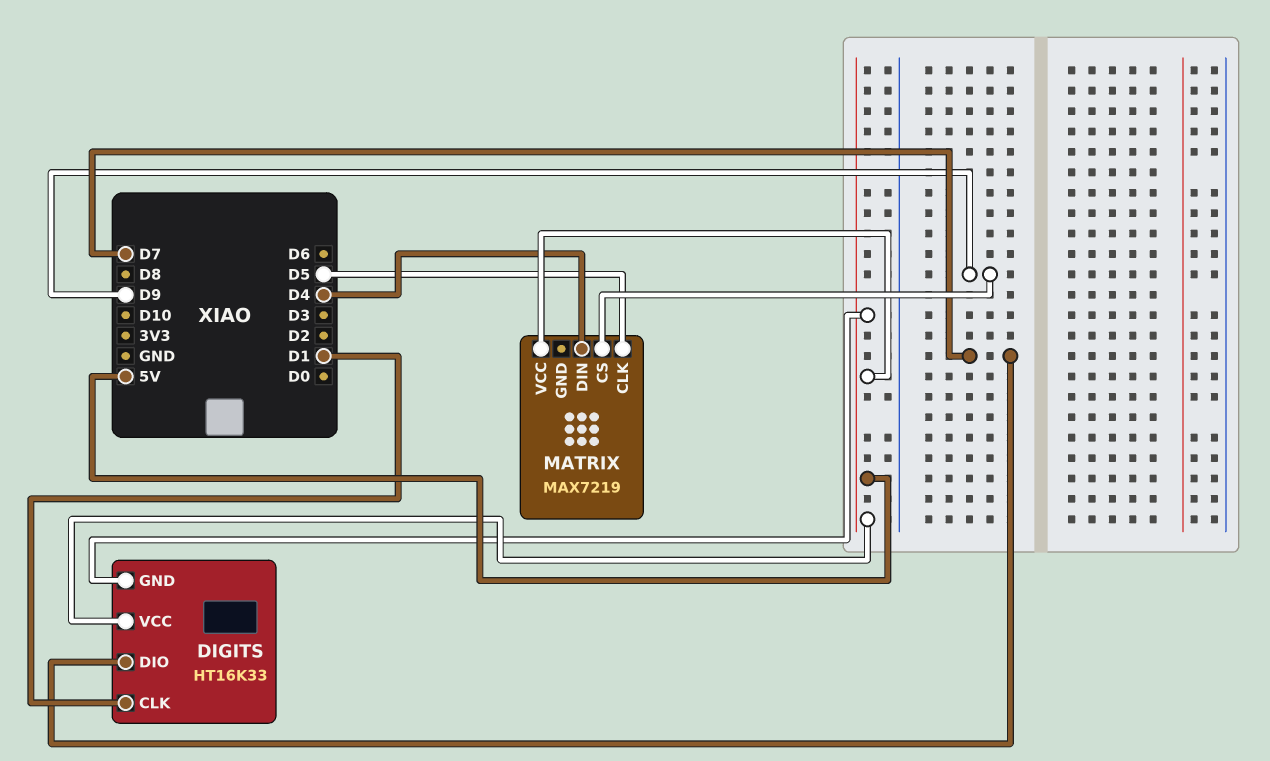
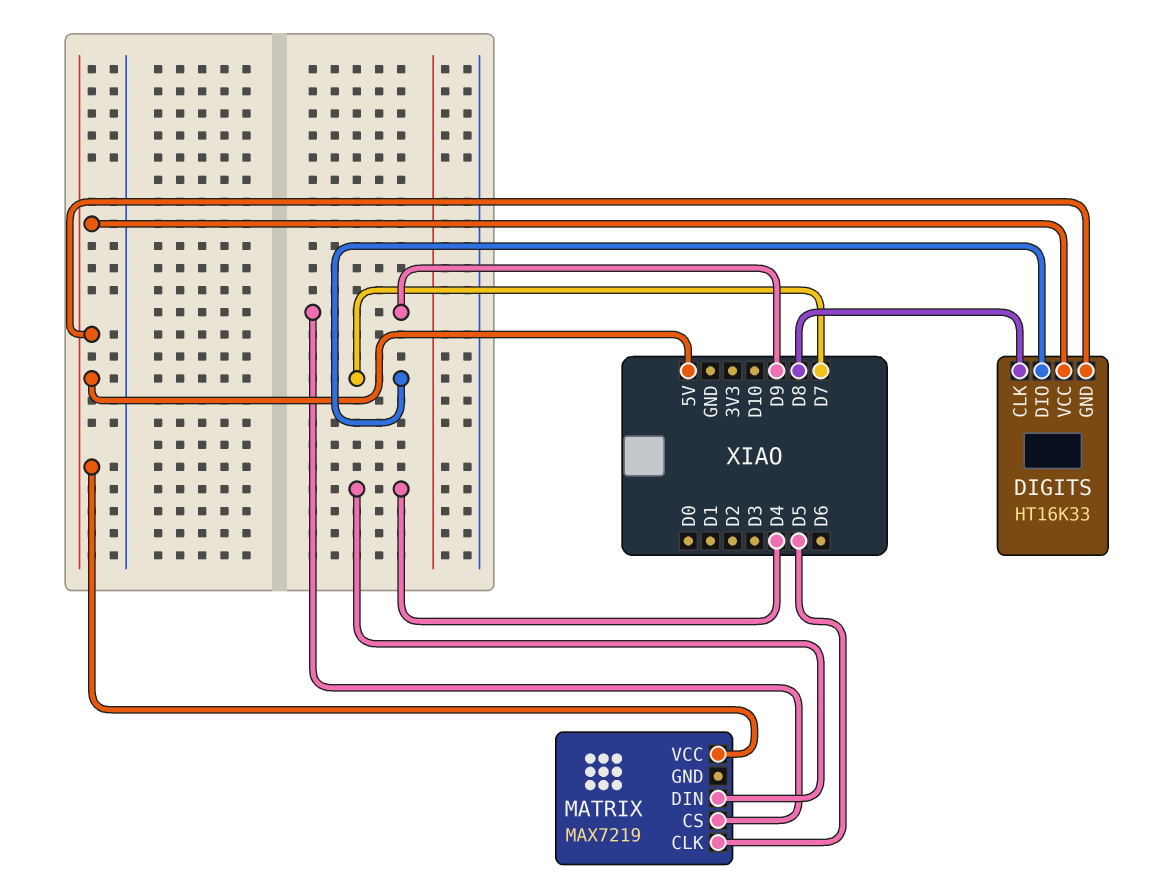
DIGITS pin CLK: D1 -> D8

